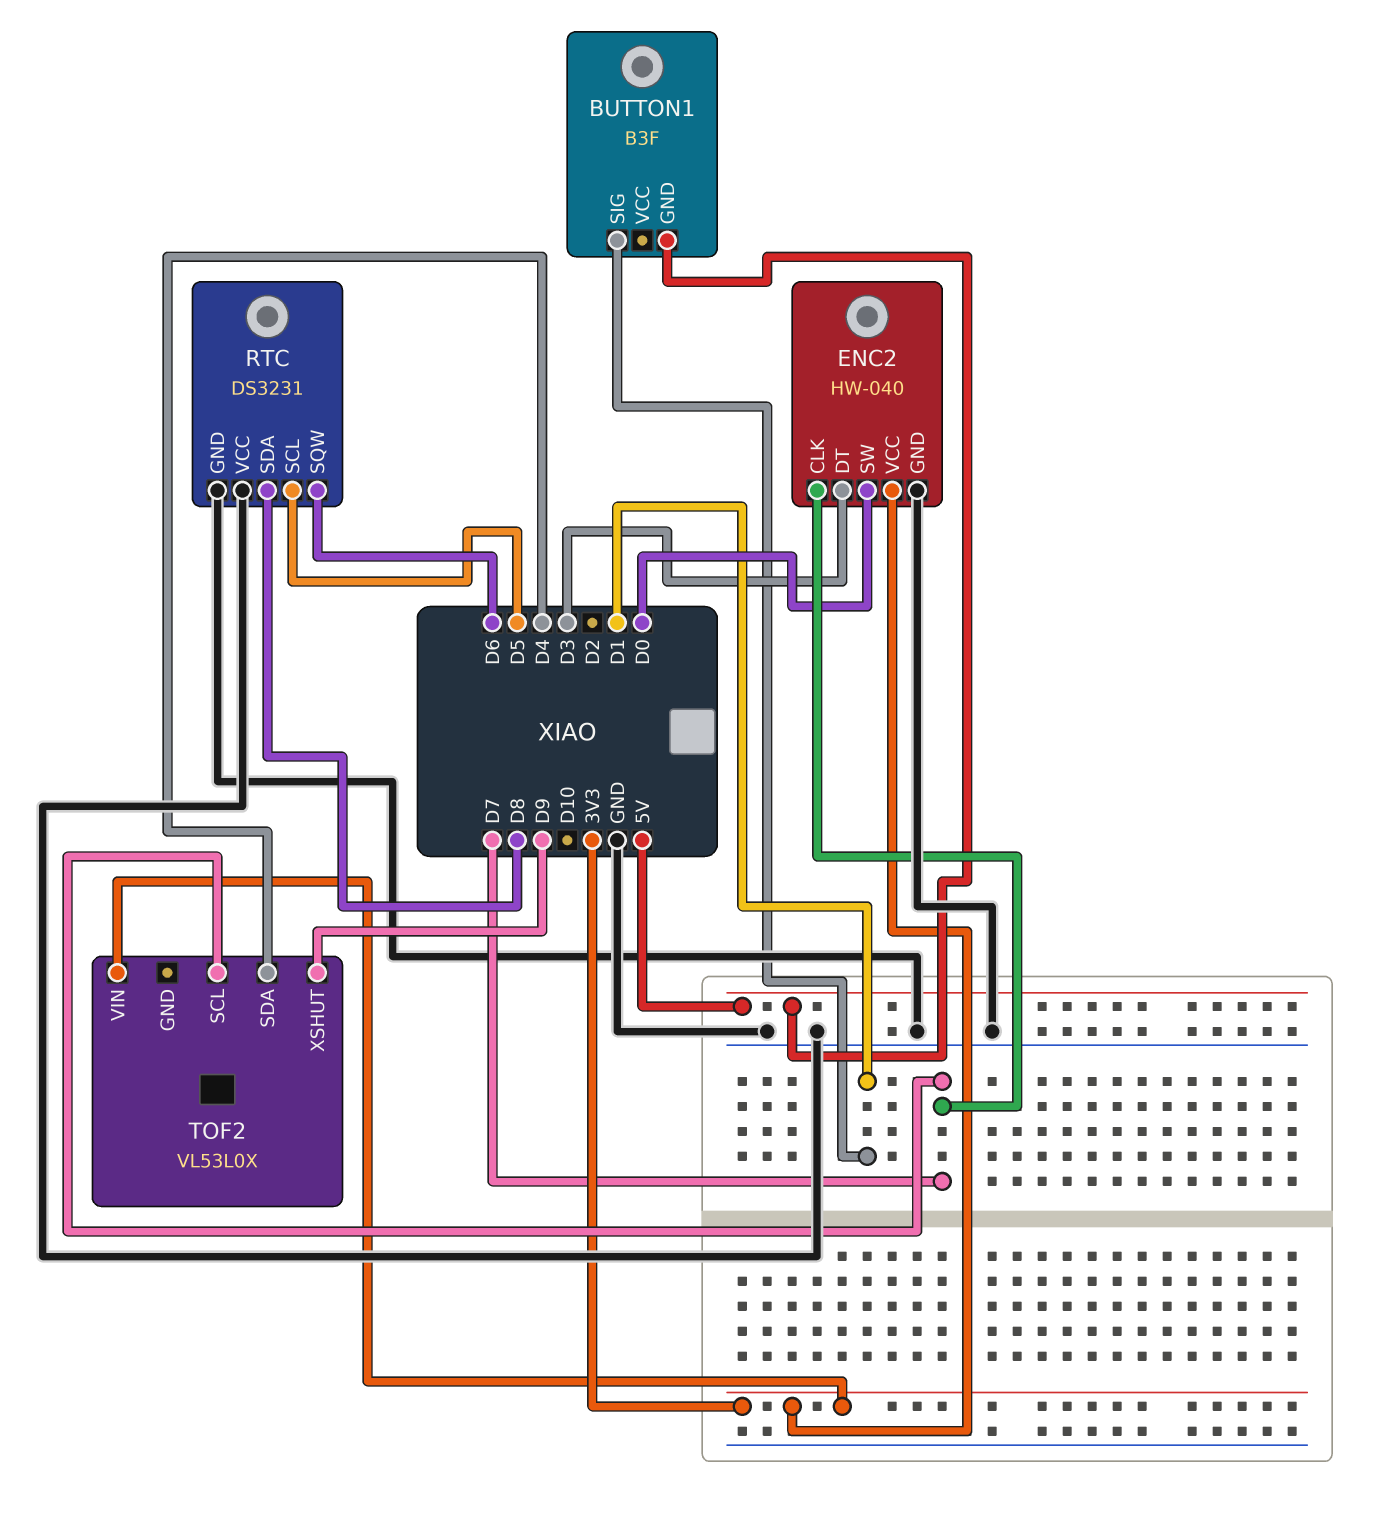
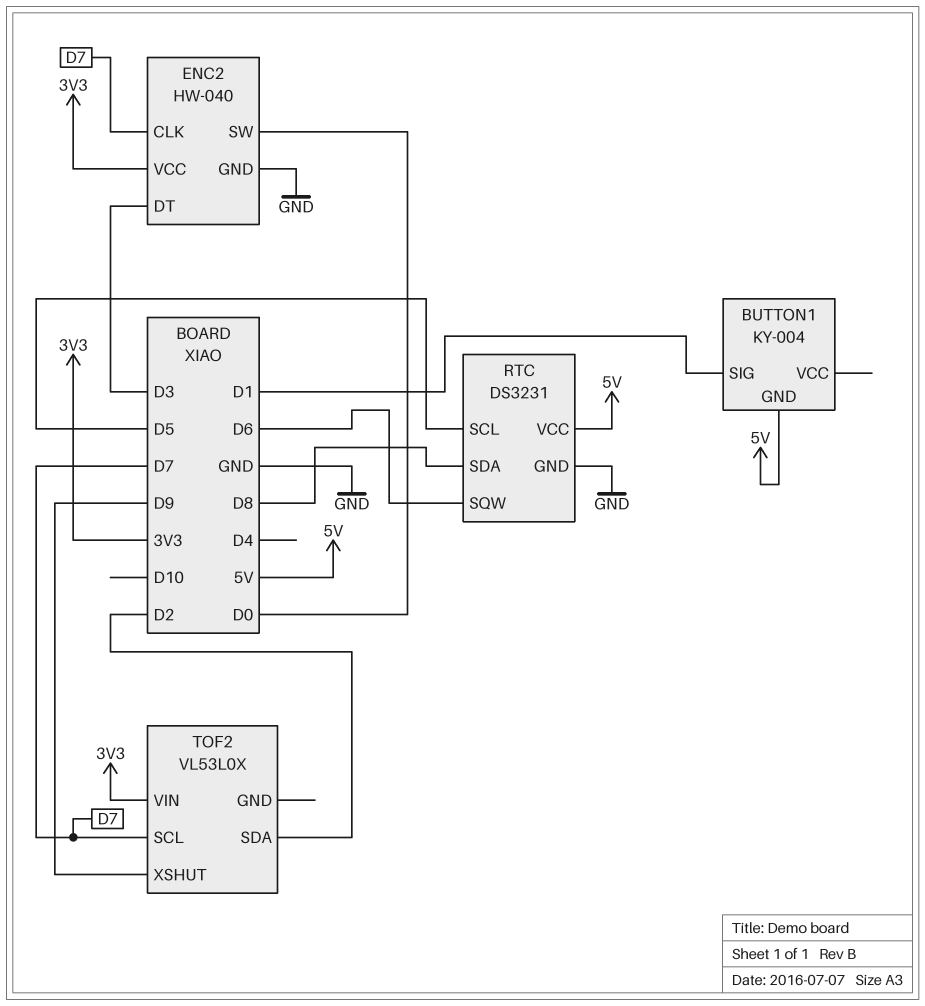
BUTTON1: B3F -> KY-004
RTC pin VCC: GND -> 5V
TOF2 pin SDA: D4 -> D2

